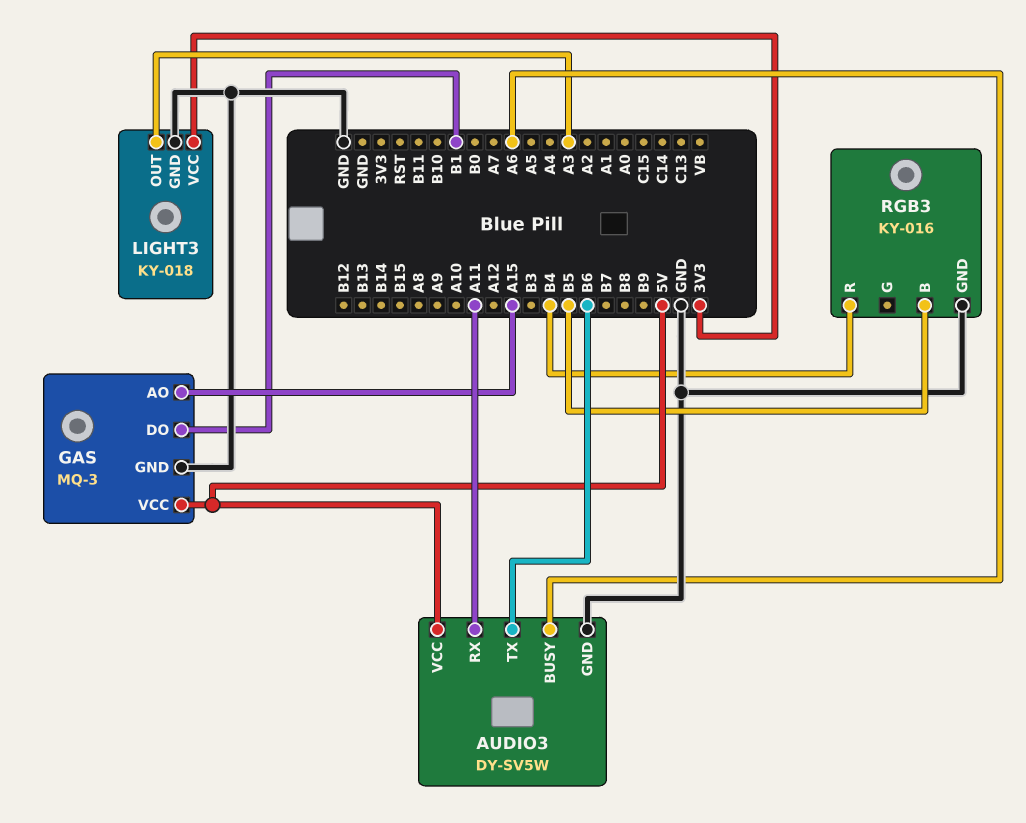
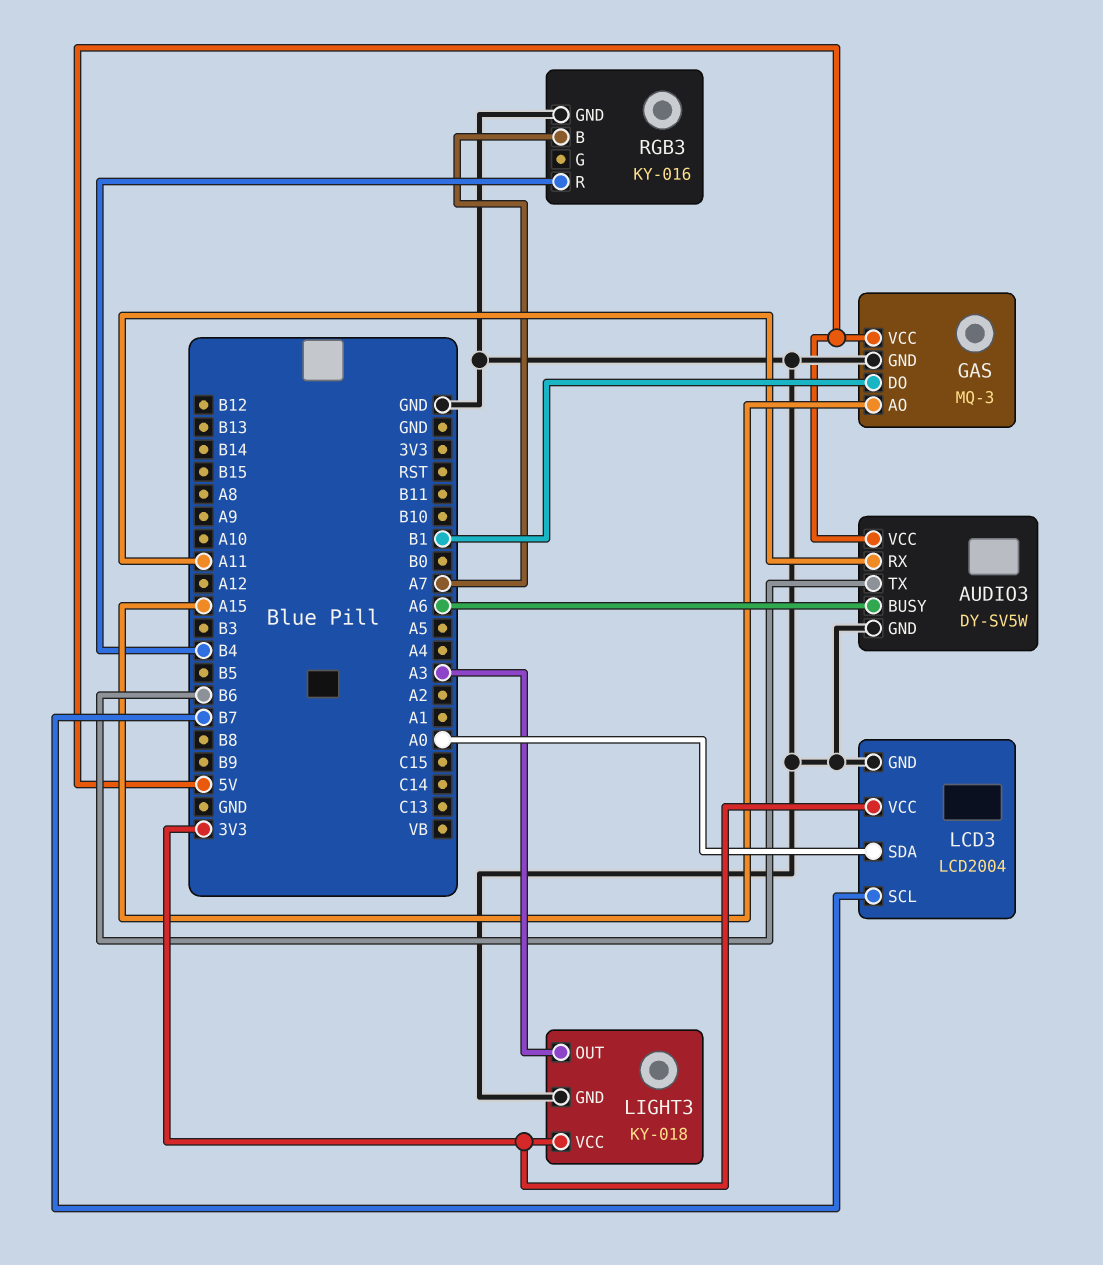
LCD3: none -> LCD2004
LCD3 pin GND: none -> GND
LCD3 pin SCL: none -> B7
LCD3 pin SDA: none -> A0
LCD3 pin VCC: none -> 3V3
RGB3 pin B: B5 -> A7

